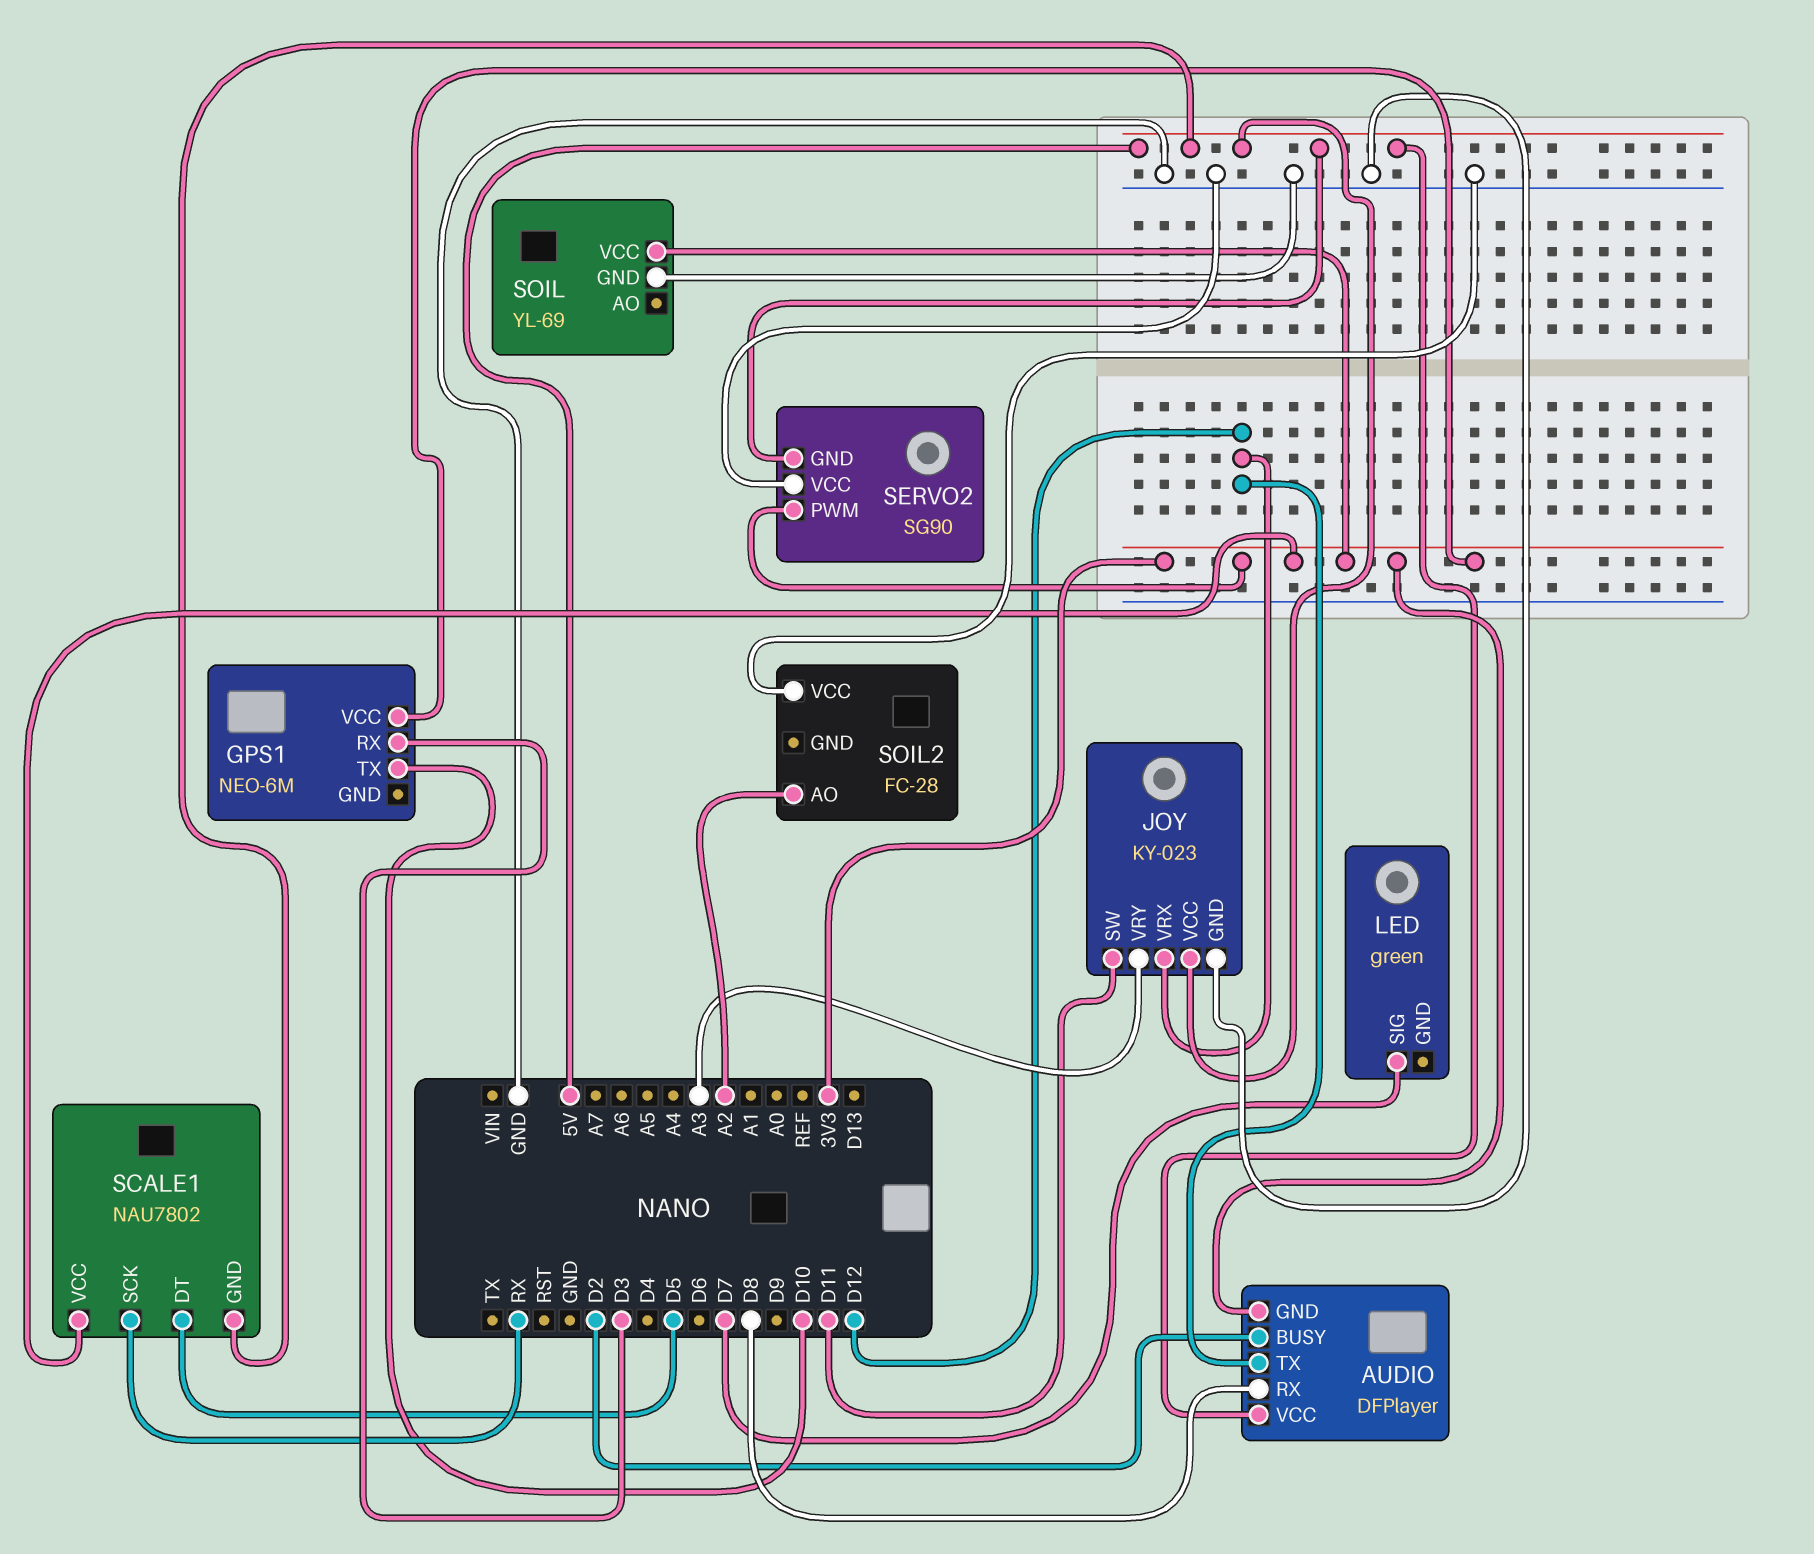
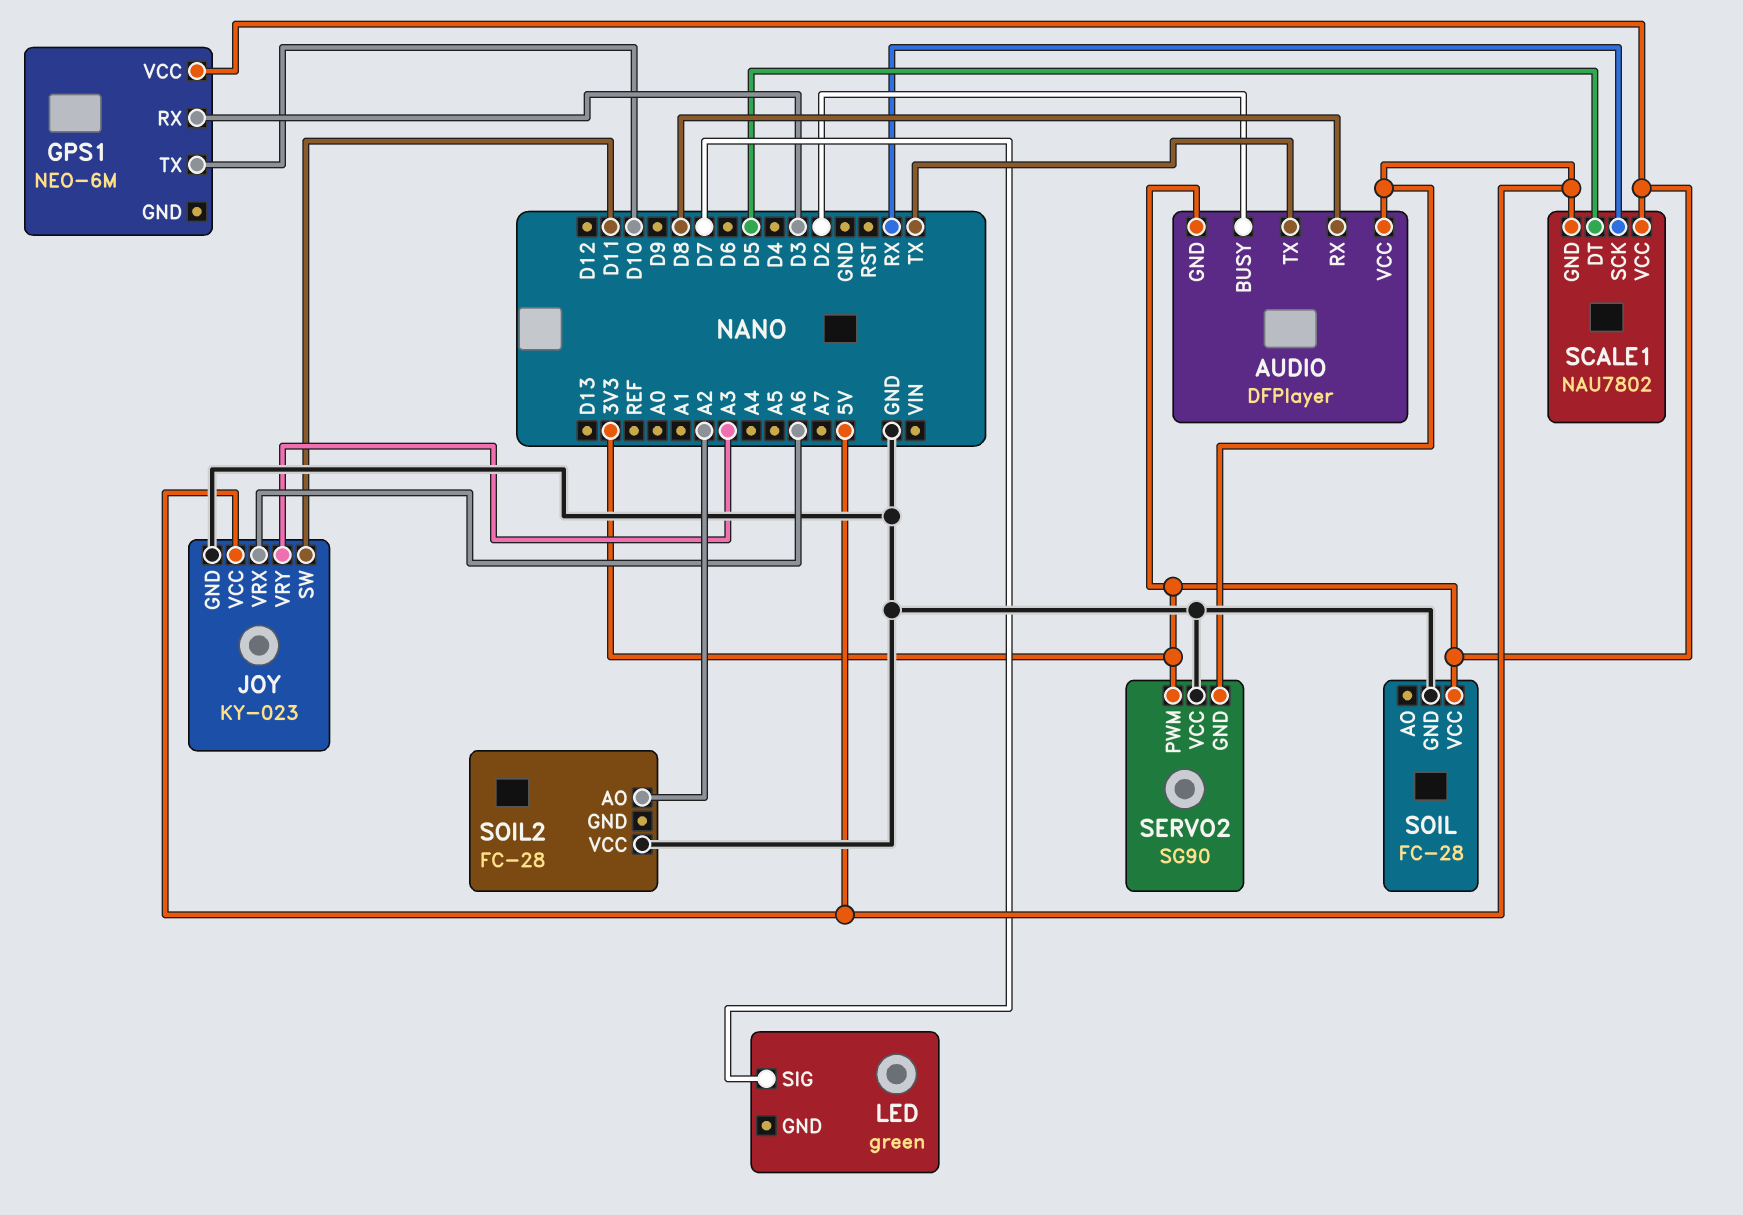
AUDIO pin TX: D12 -> TX
JOY pin VRX: D12 -> A6
SOIL: YL-69 -> FC-28

